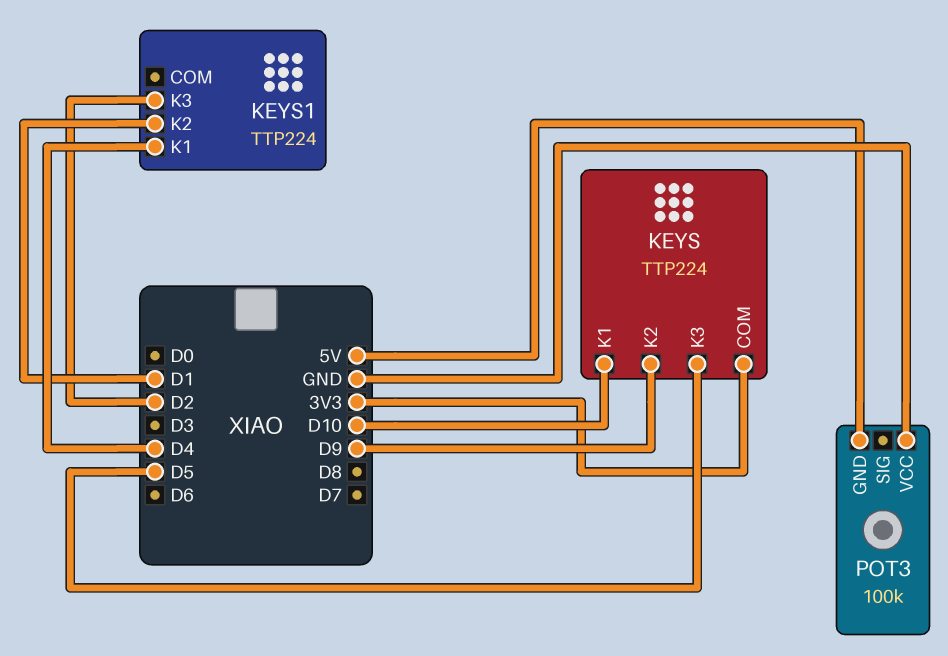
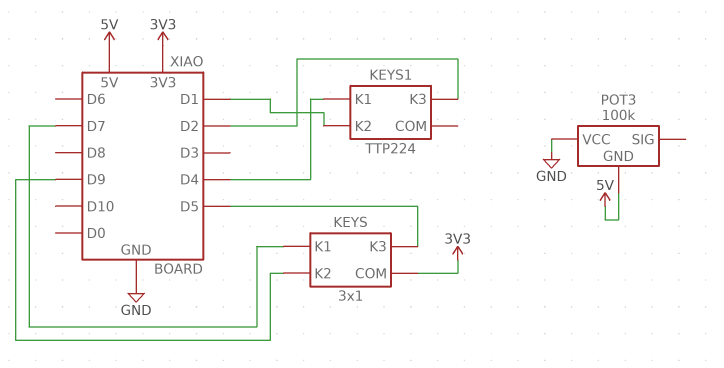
KEYS: TTP224 -> 3x1
KEYS pin K1: D10 -> D7

